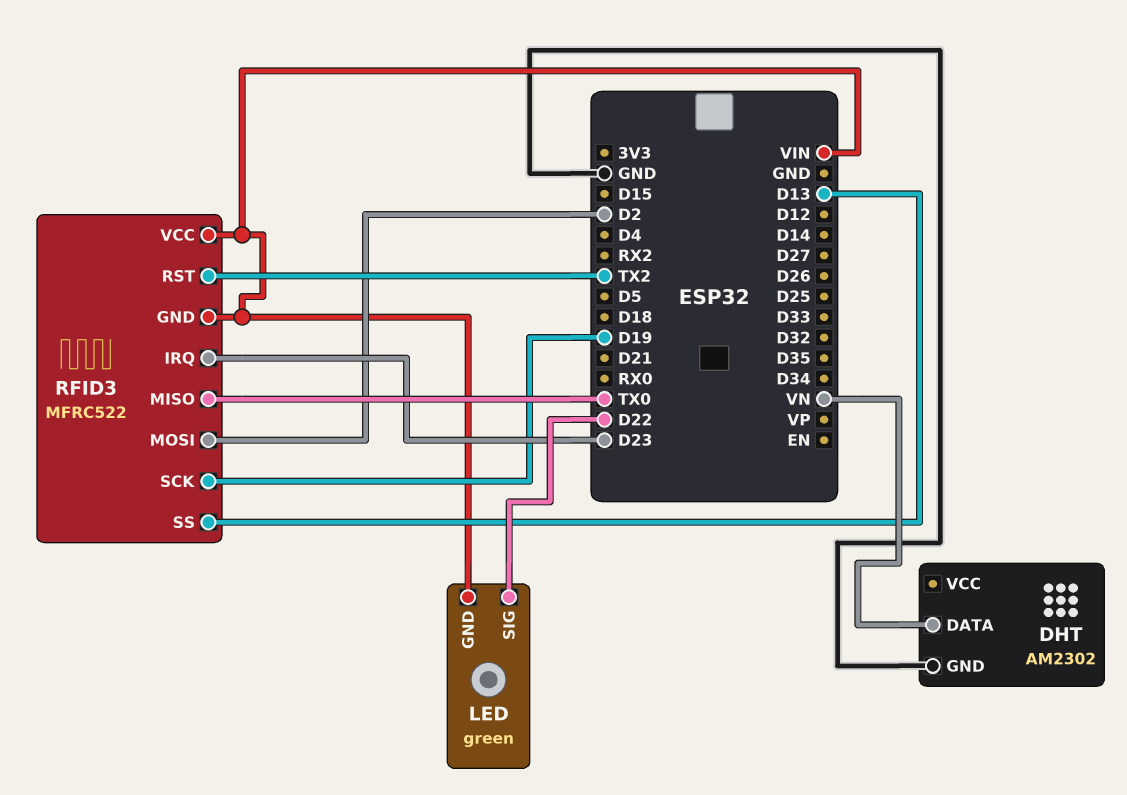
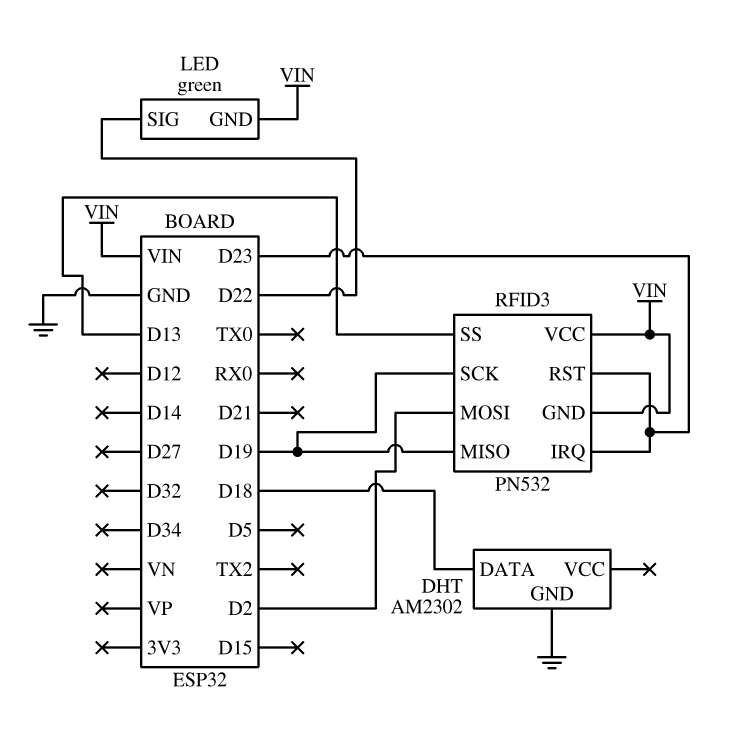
DHT pin DATA: VN -> D18
RFID3: MFRC522 -> PN532
RFID3 pin MISO: TX0 -> D19
RFID3 pin RST: TX2 -> D23

